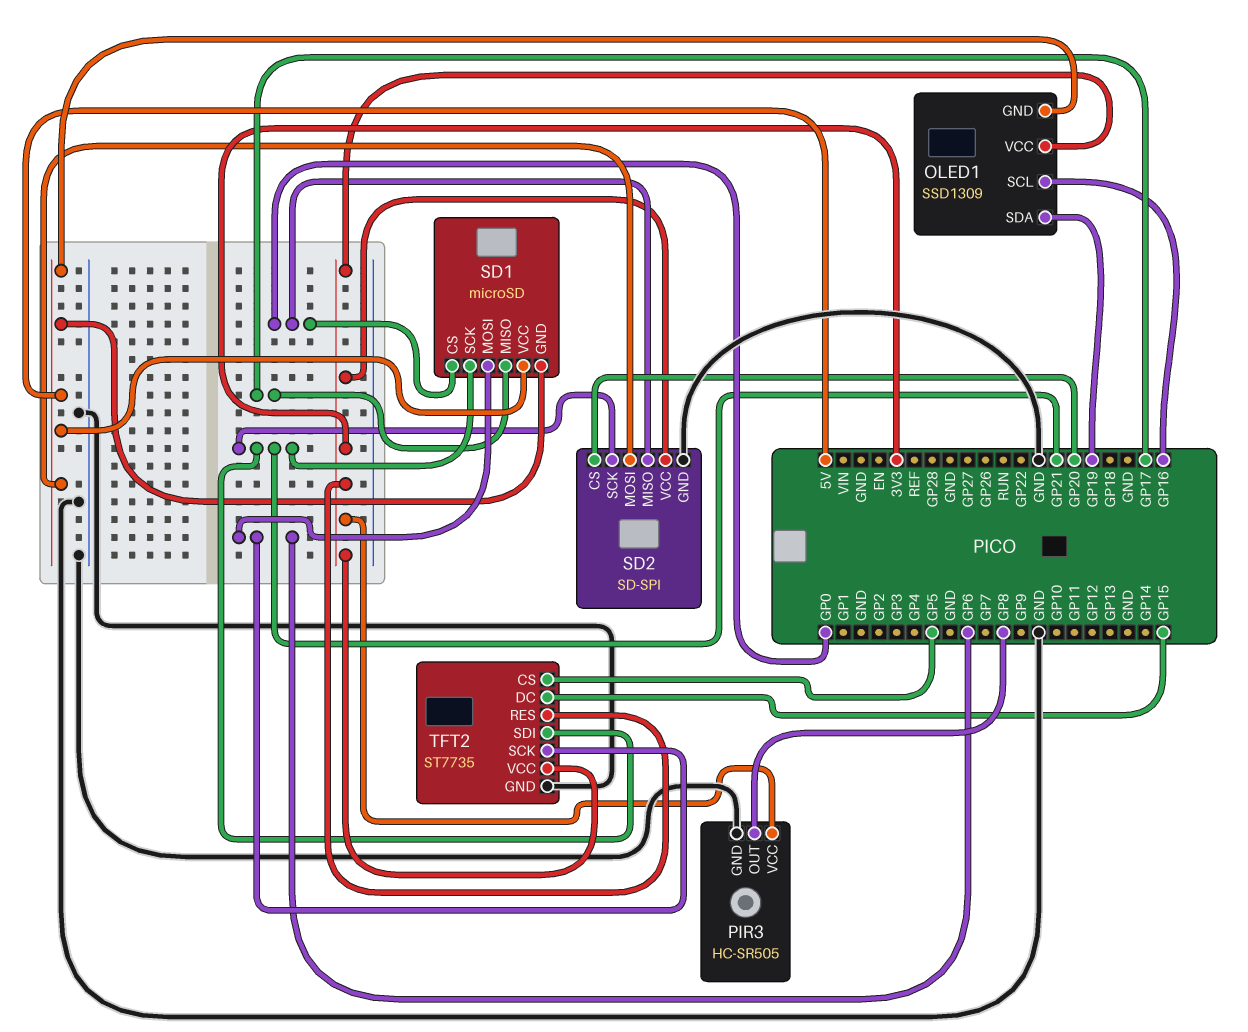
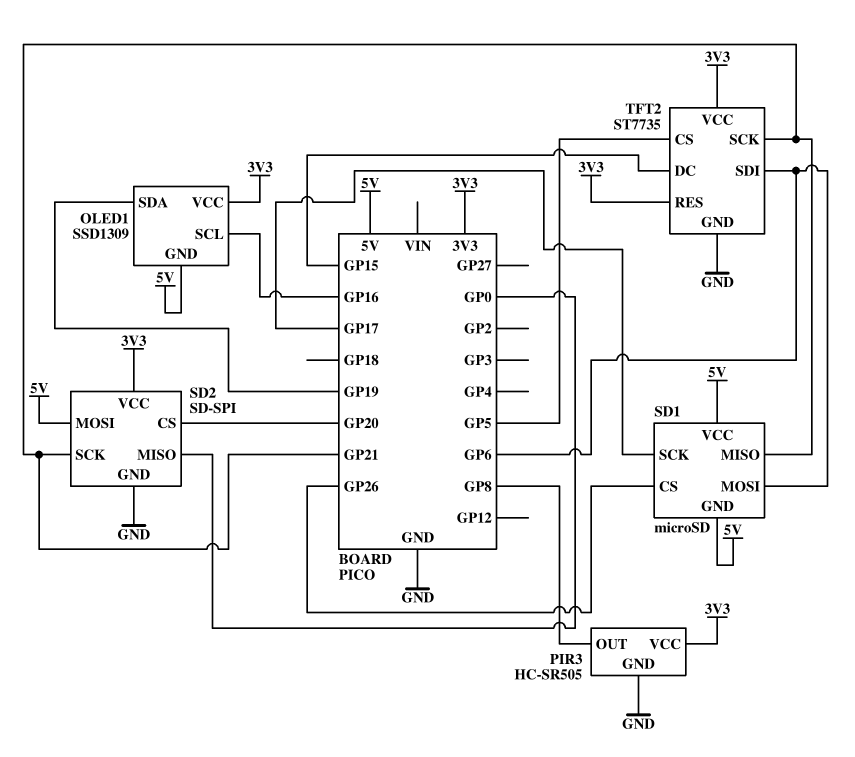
SD1 pin CS: GP0 -> GP26
SD1 pin MISO: GP17 -> GP21
SD1 pin SCK: GP21 -> GP17
TFT2 pin SCK: GP6 -> GP21
TFT2 pin SDI: GP21 -> GP6

